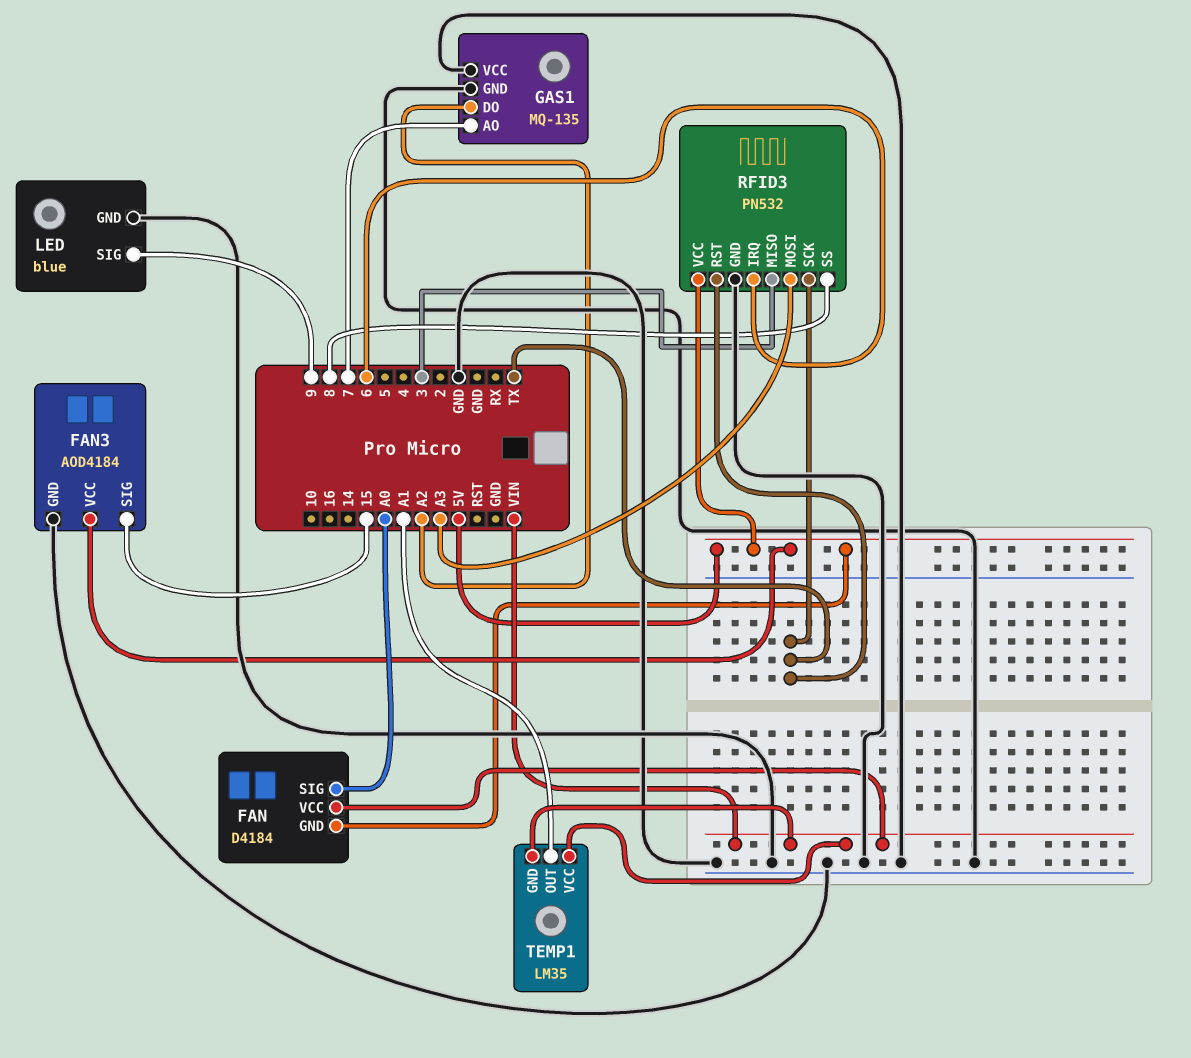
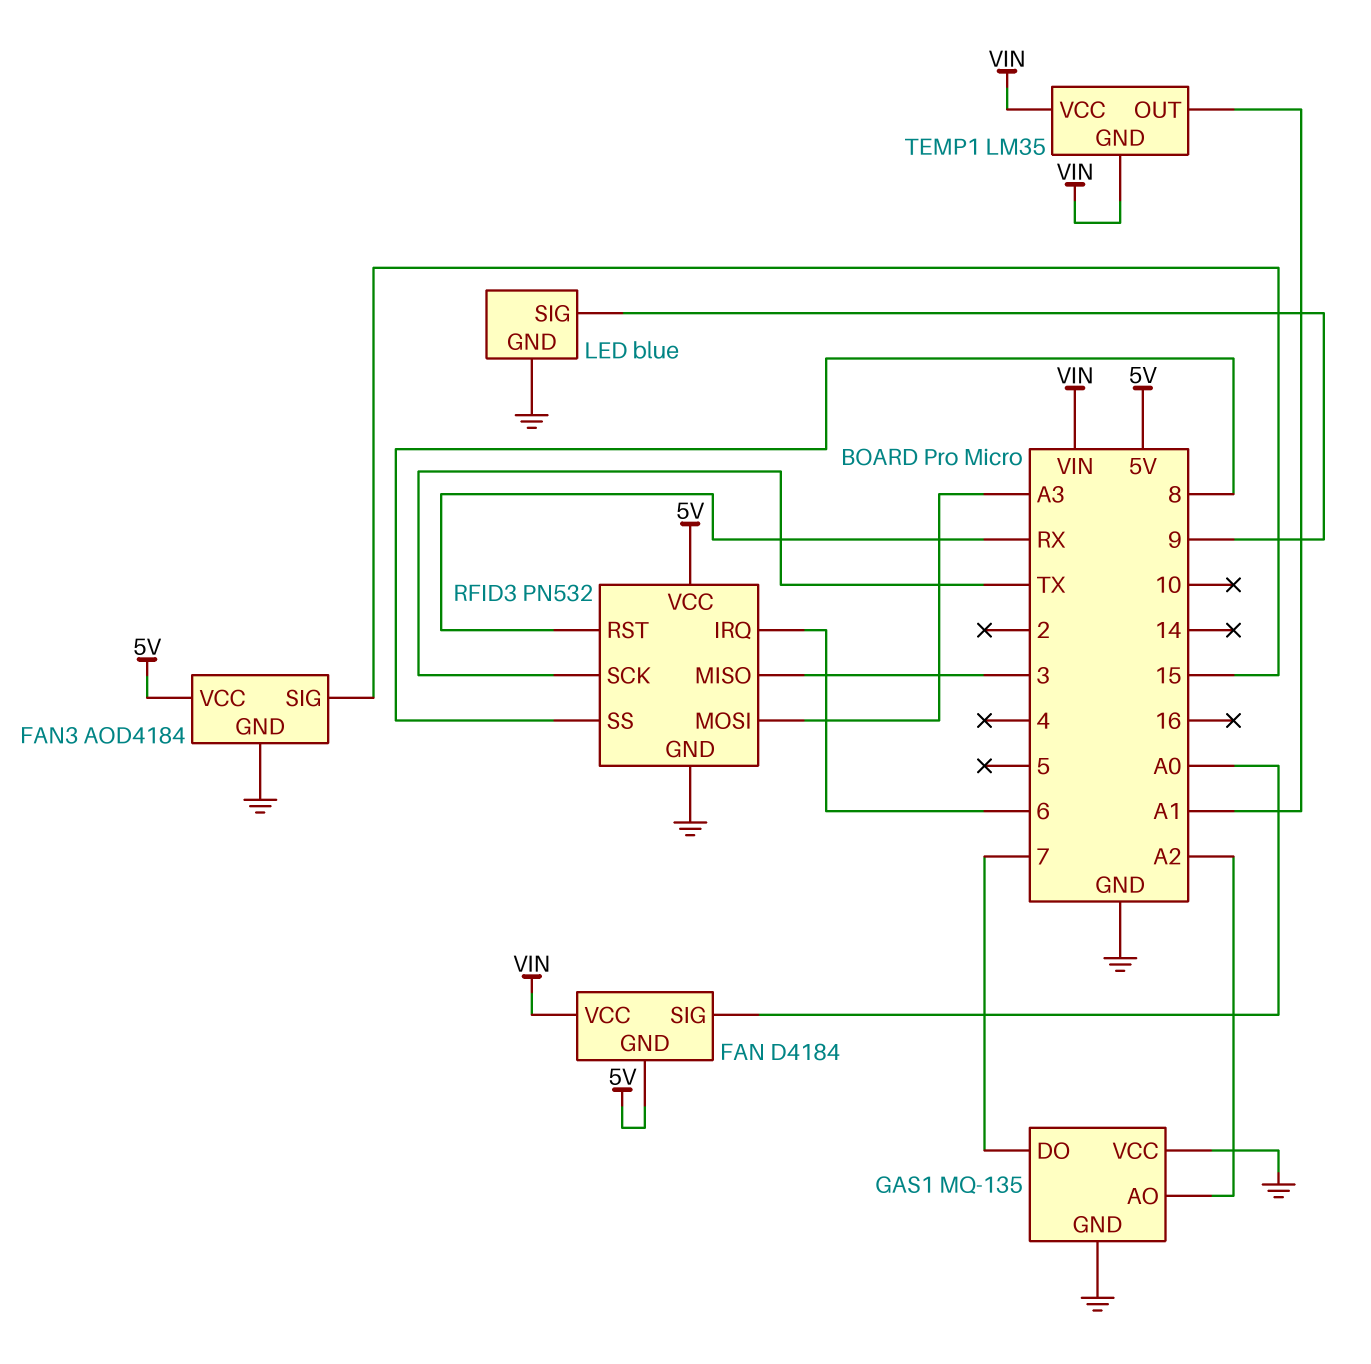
GAS1 pin AO: 7 -> A2
GAS1 pin DO: A2 -> 7
RFID3 pin RST: TX -> RX

